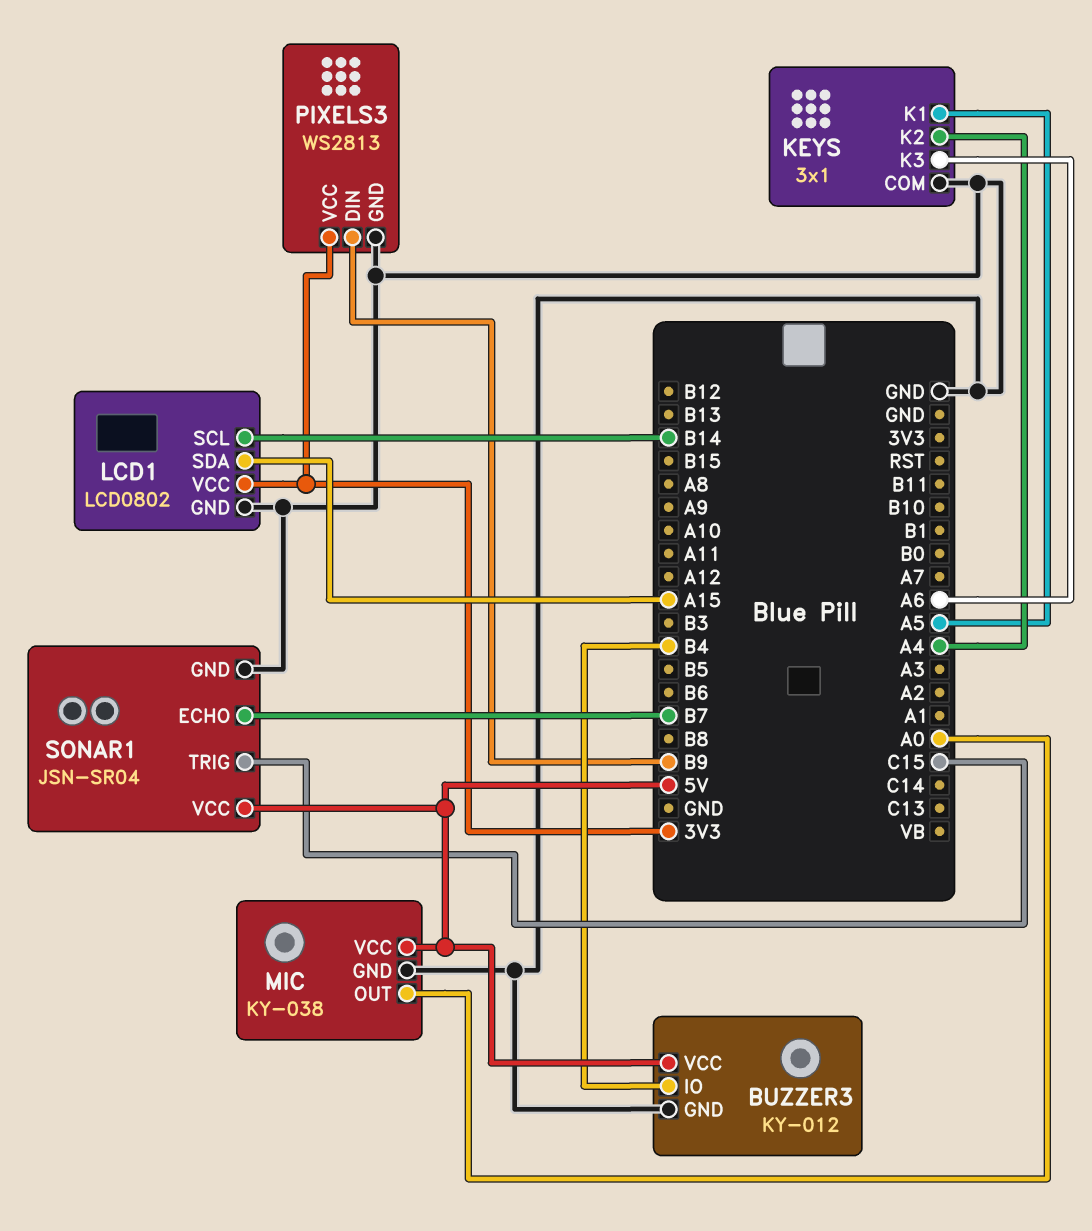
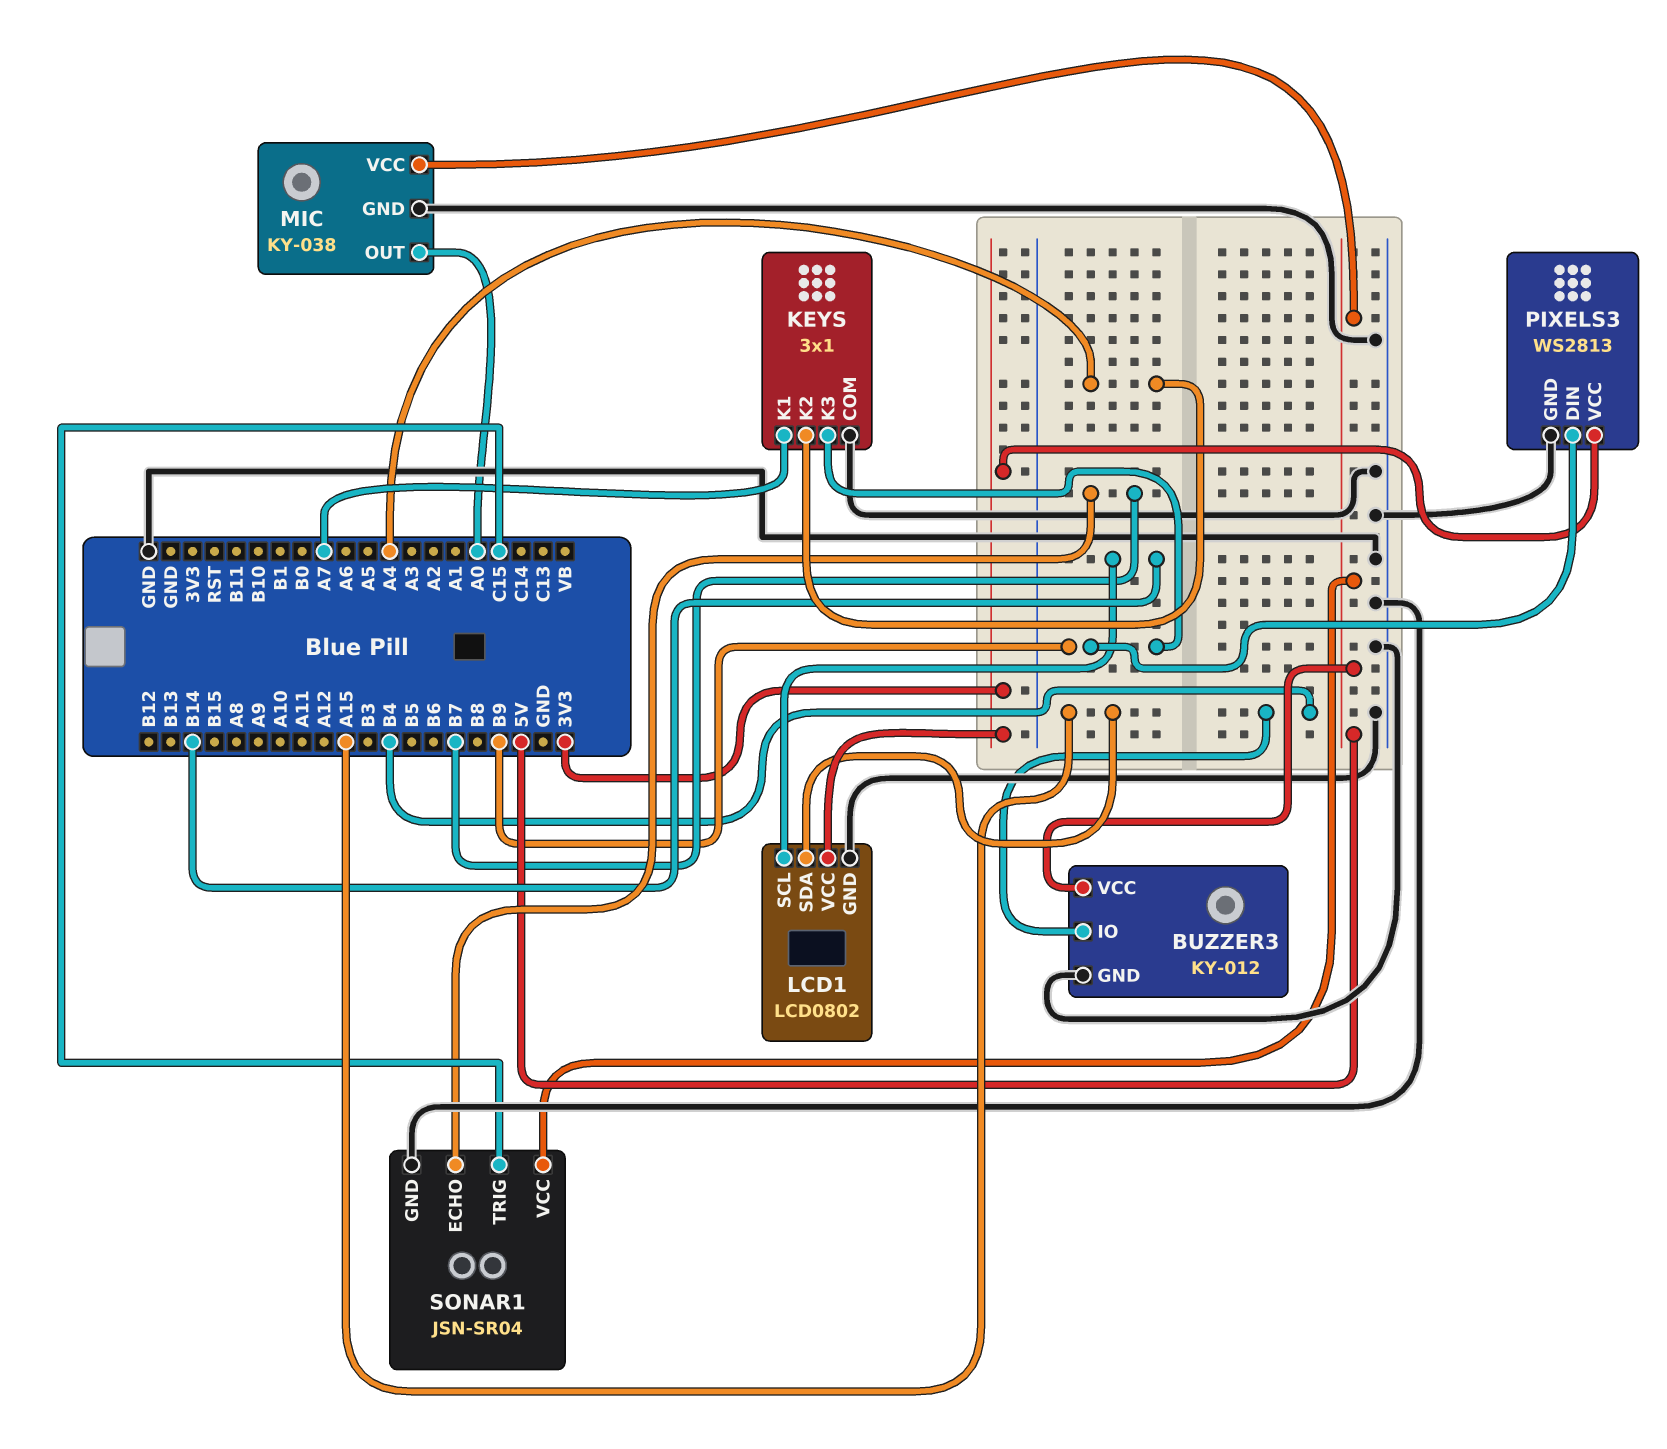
KEYS pin K1: A5 -> A7
KEYS pin K3: A6 -> B9

